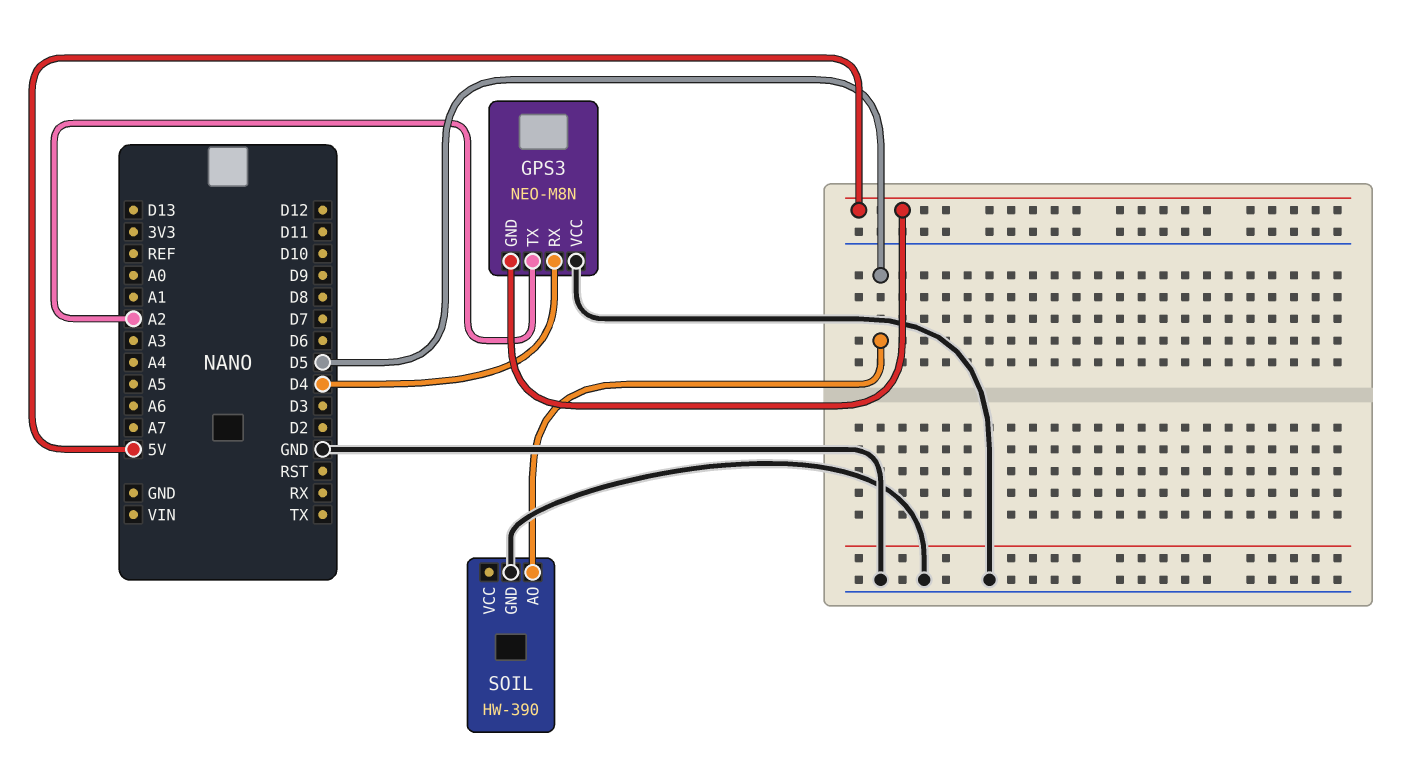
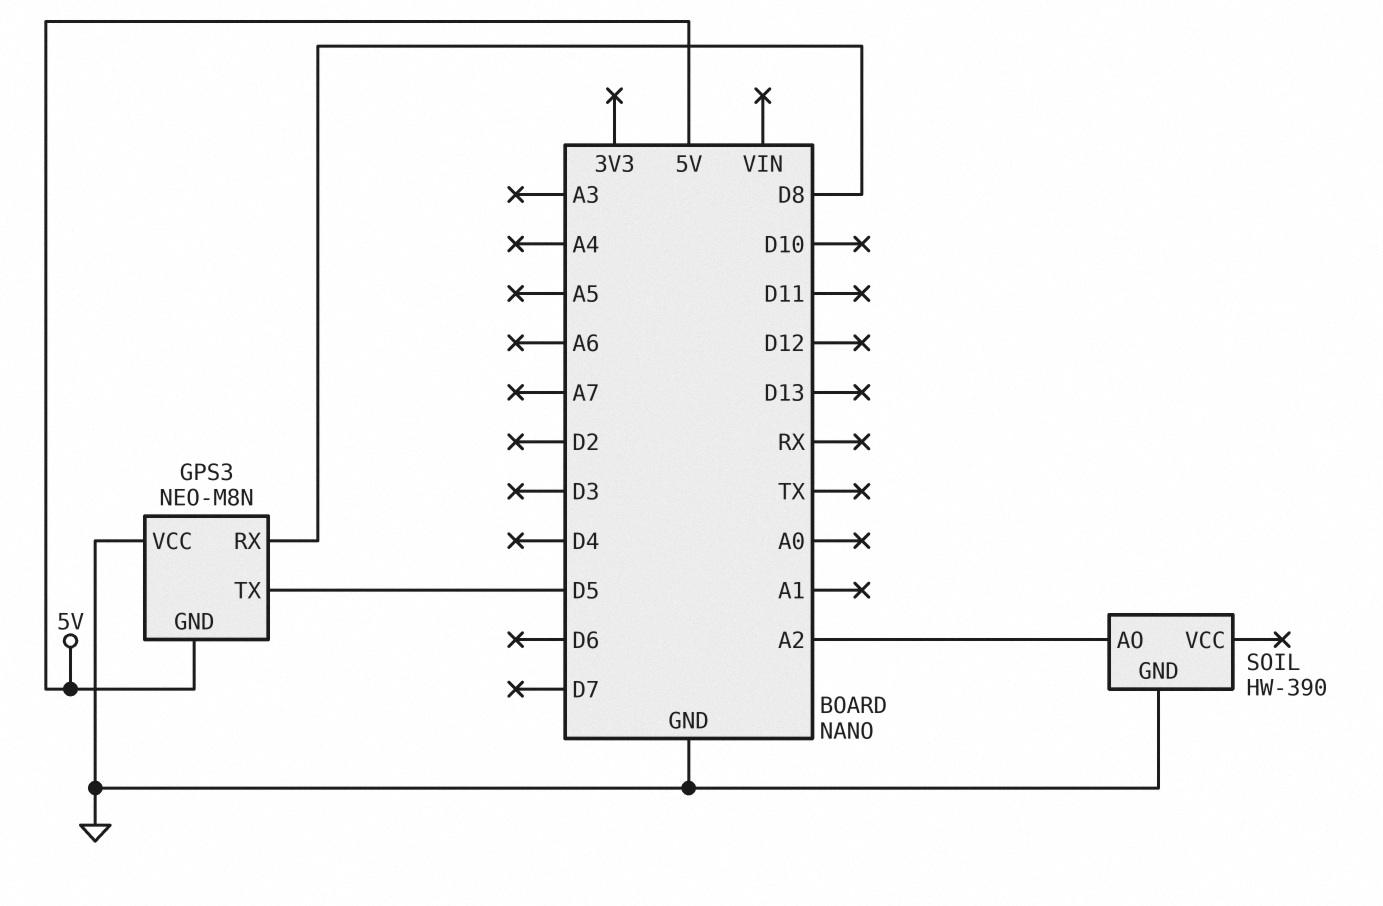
GPS3 pin RX: D4 -> D8
GPS3 pin TX: A2 -> D5
SOIL pin AO: D5 -> A2

